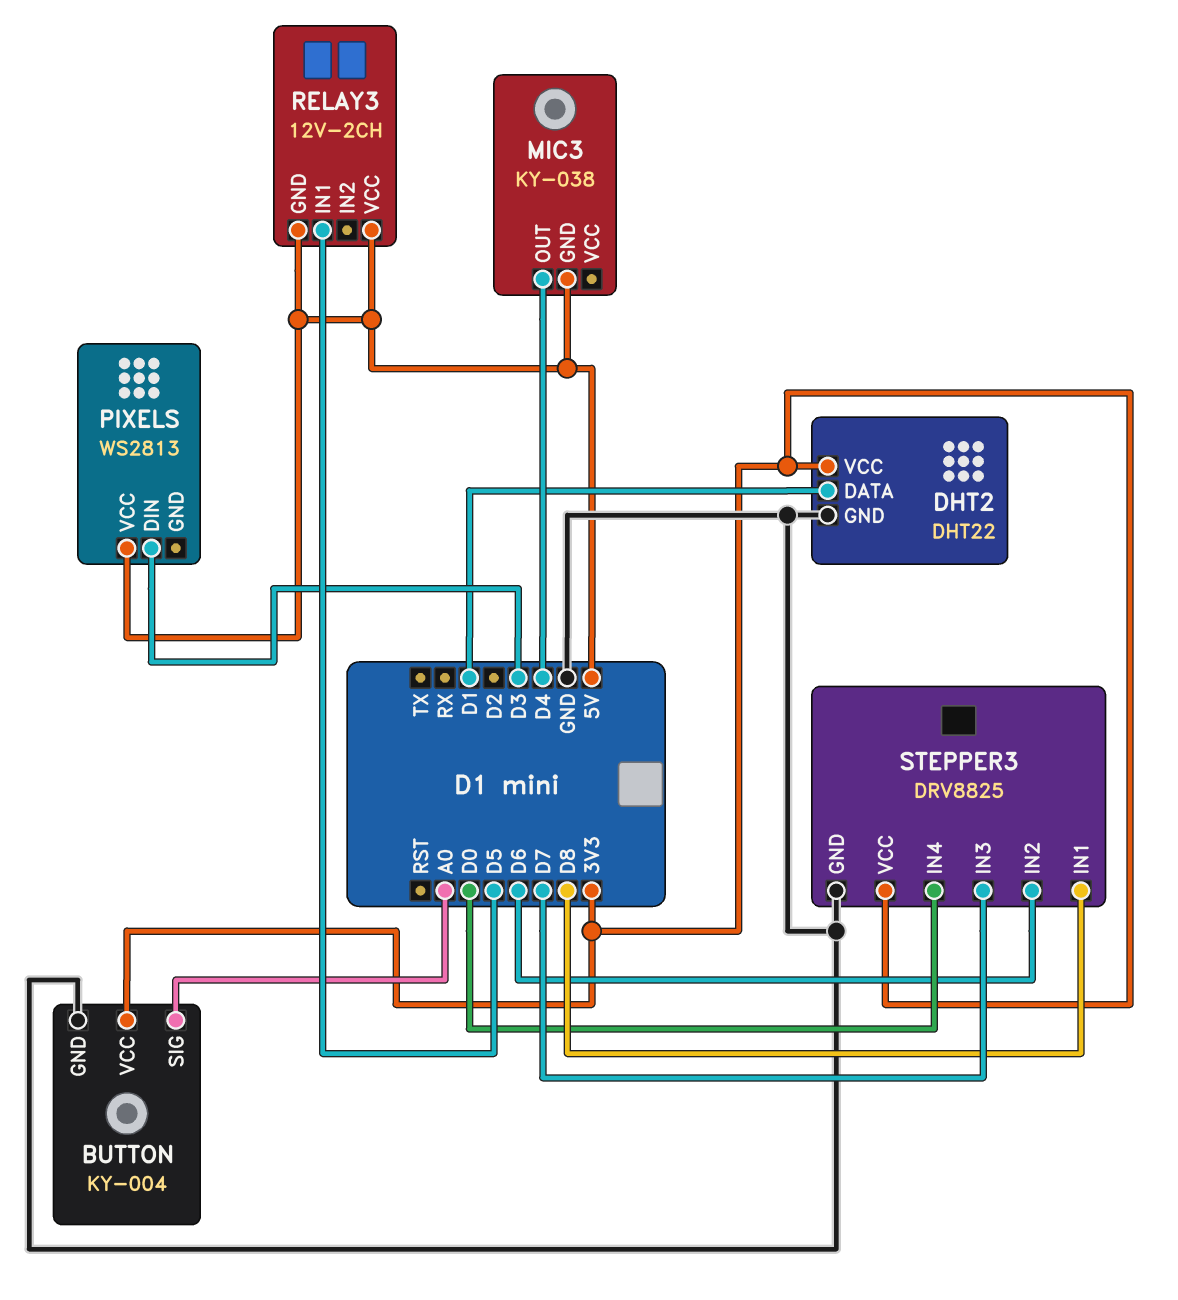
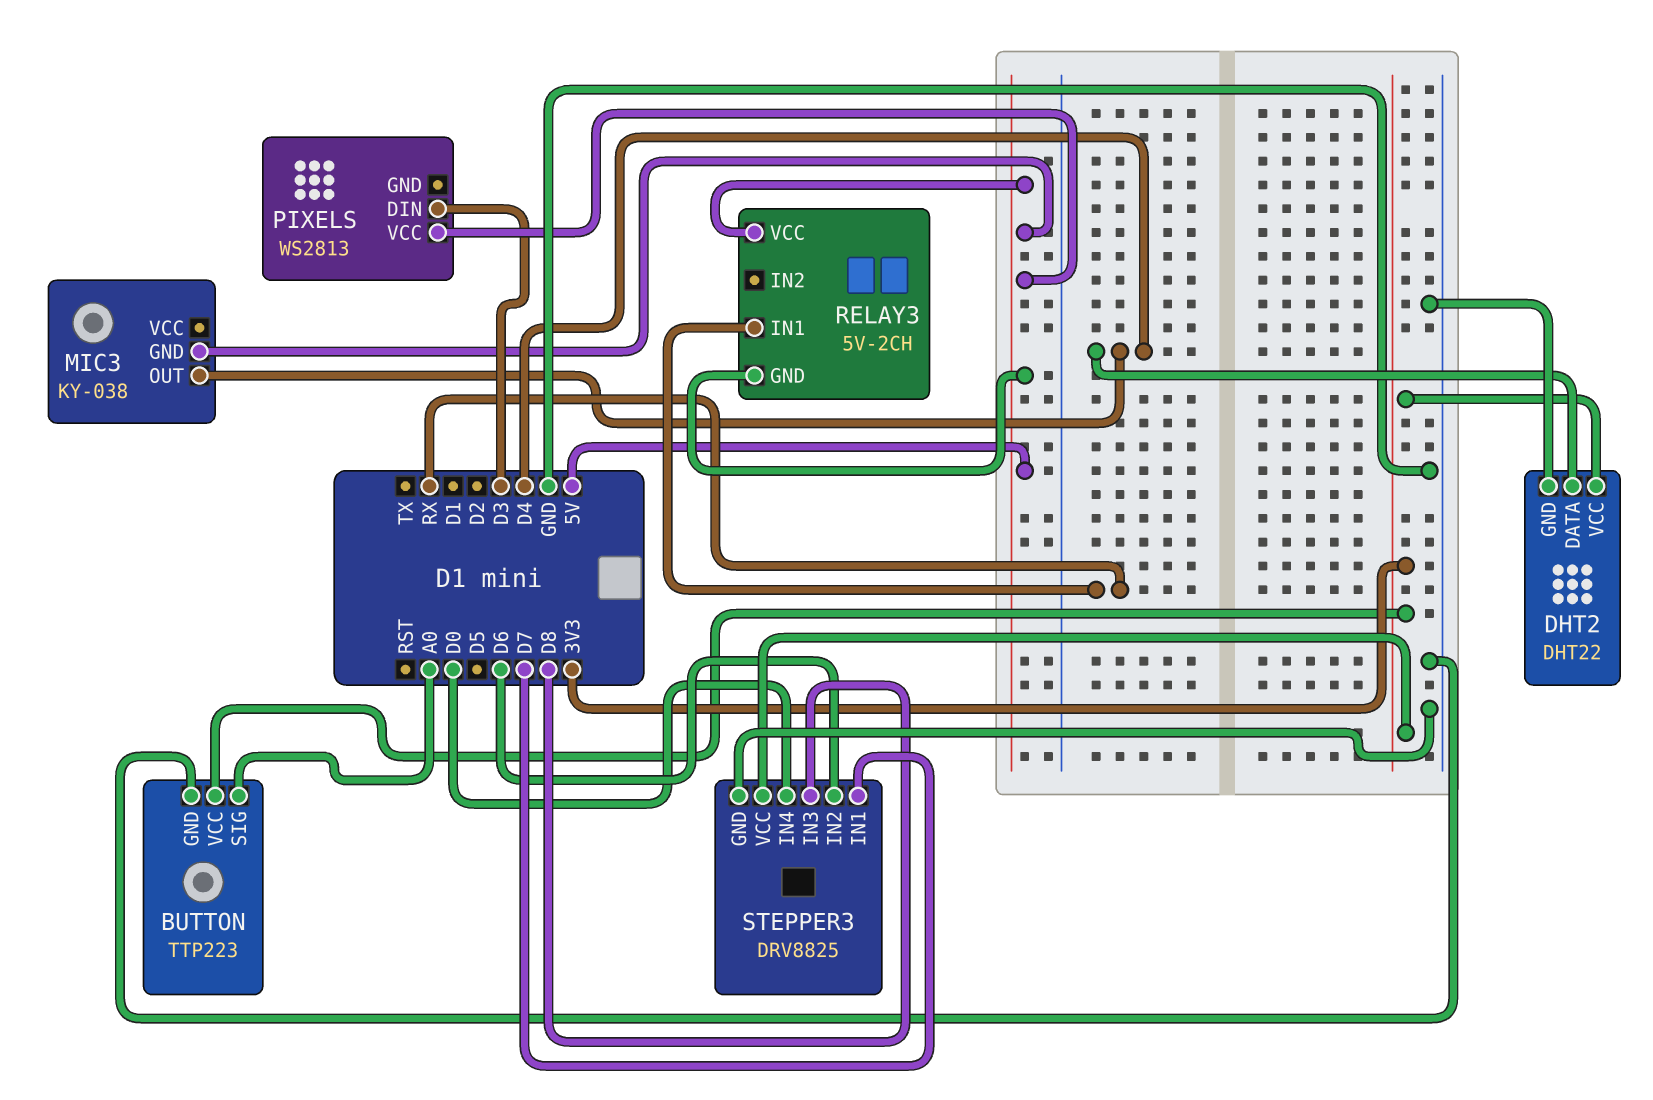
BUTTON: KY-004 -> TTP223
DHT2 pin DATA: D1 -> D4
RELAY3: 12V-2CH -> 5V-2CH
RELAY3 pin IN1: D5 -> RX
STEPPER3 pin IN1: D8 -> D7
STEPPER3 pin IN3: D7 -> D8

